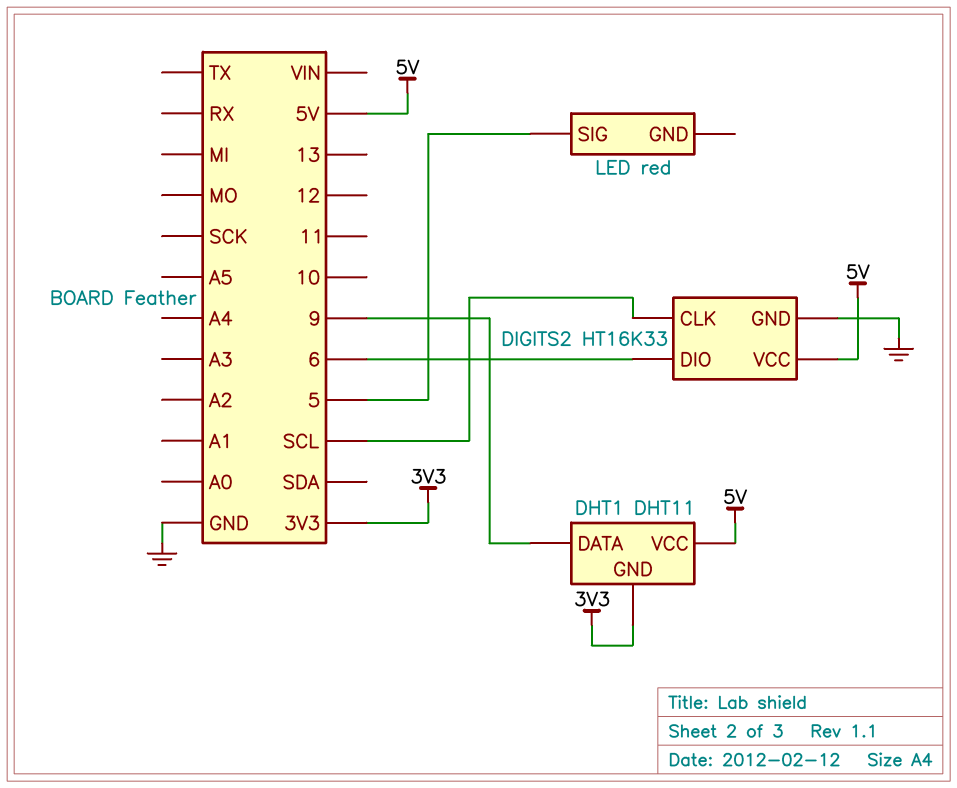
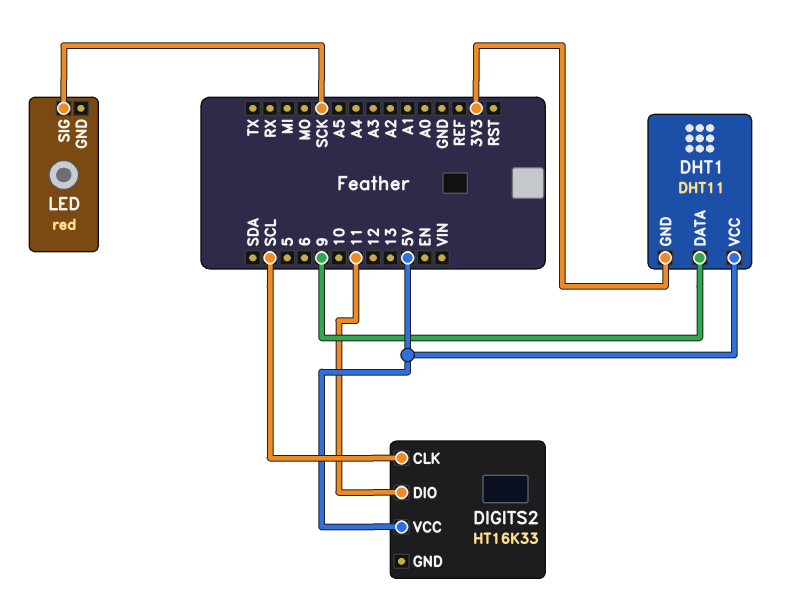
DIGITS2 pin DIO: 6 -> 11
DIGITS2 pin GND: GND -> none
LED pin SIG: 5 -> SCK

